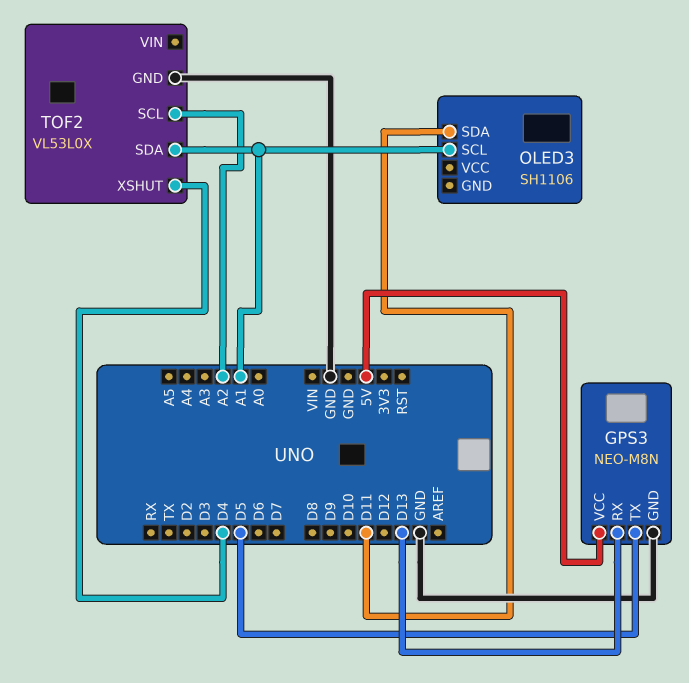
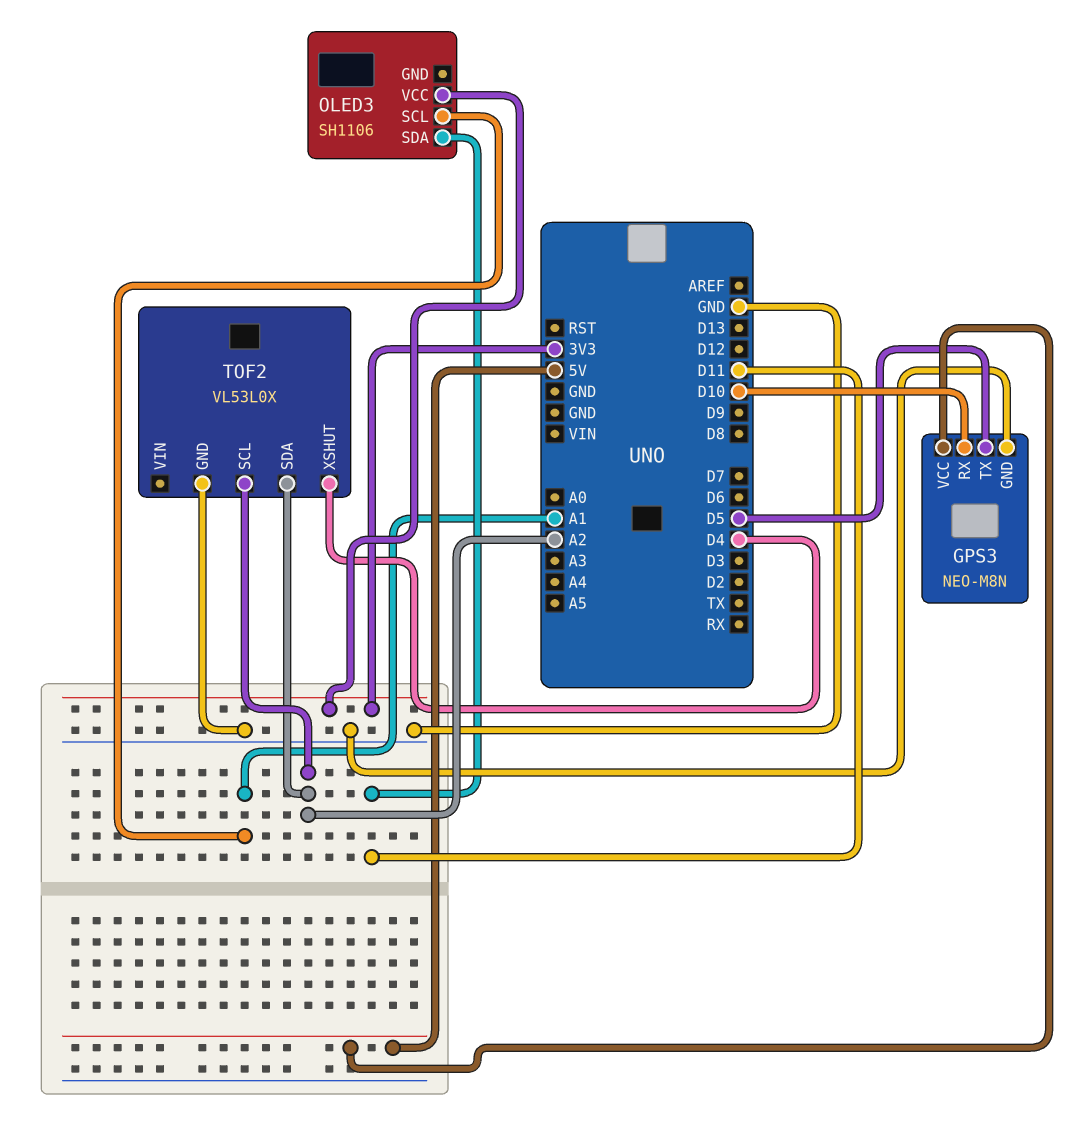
GPS3 pin RX: D13 -> D10
OLED3 pin VCC: none -> 3V3
TOF2 pin SDA: A1 -> A2

